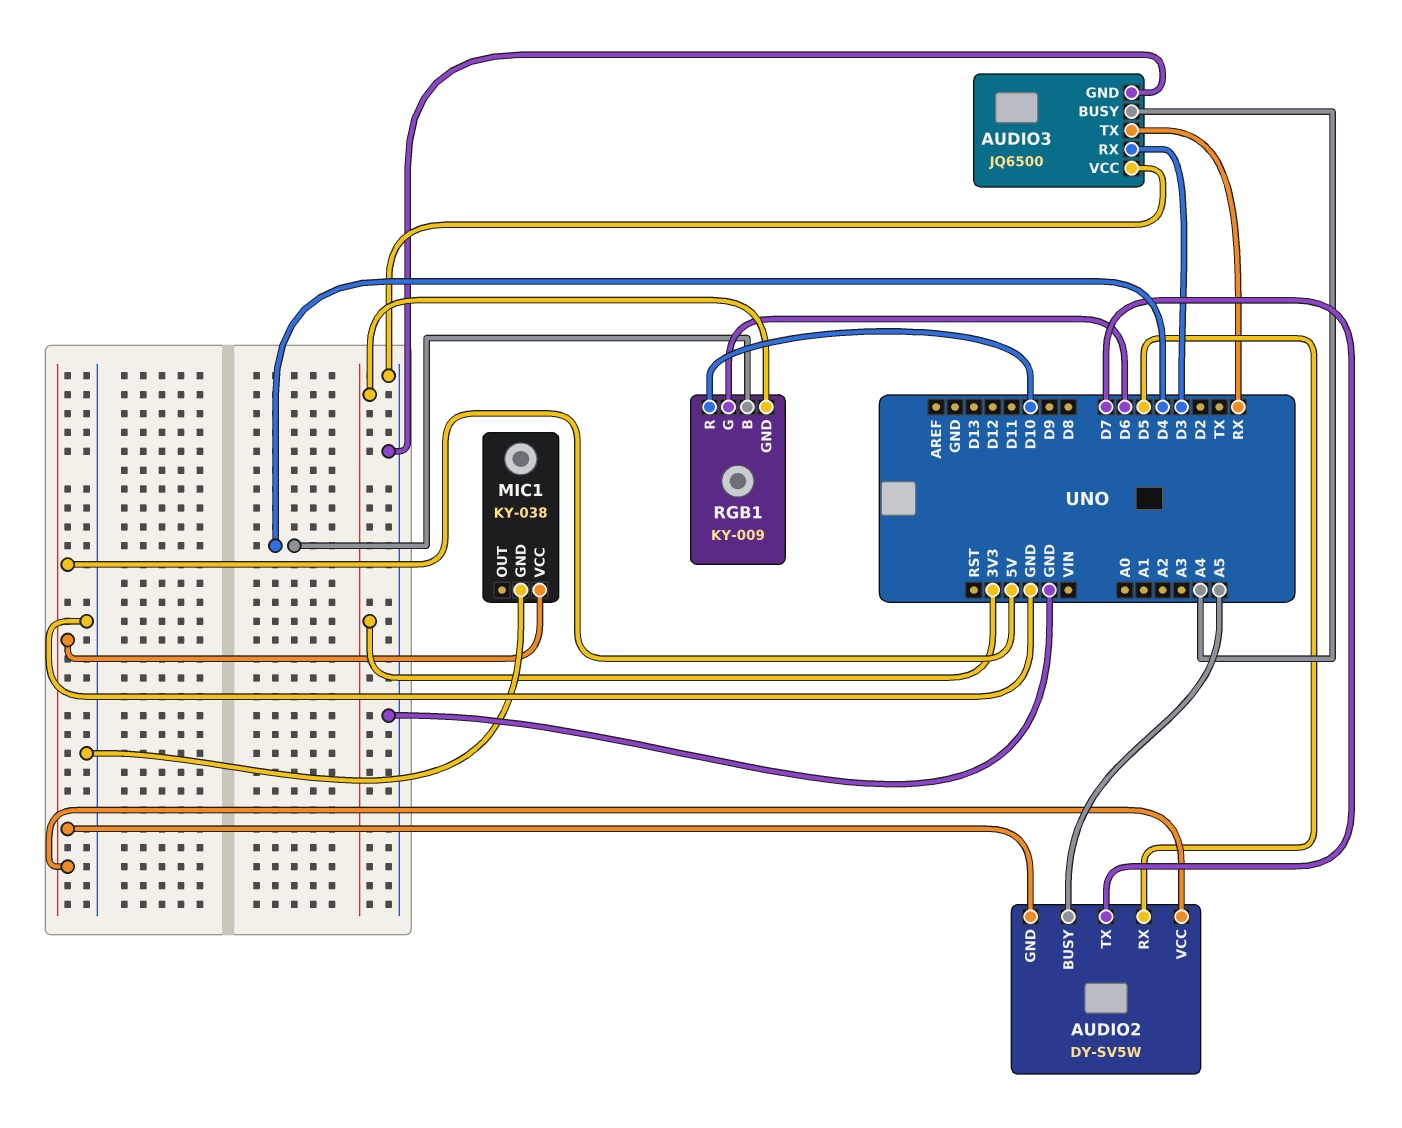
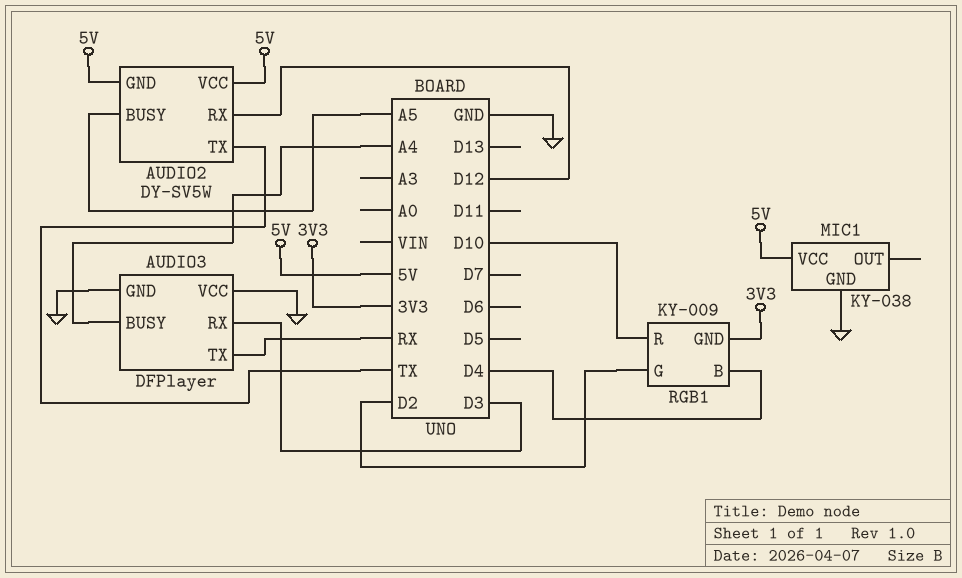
AUDIO2 pin RX: D5 -> D12
AUDIO2 pin TX: D7 -> TX
AUDIO3: JQ6500 -> DFPlayer
RGB1 pin G: D6 -> D2

